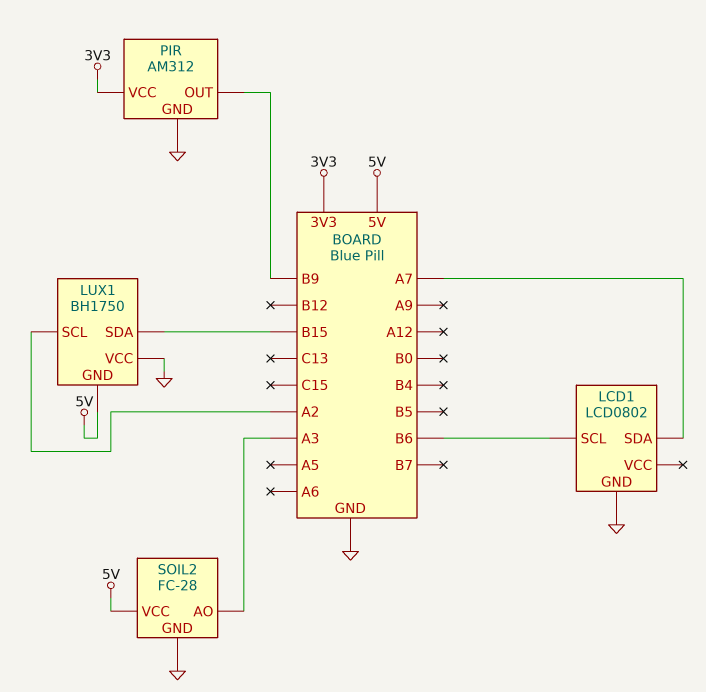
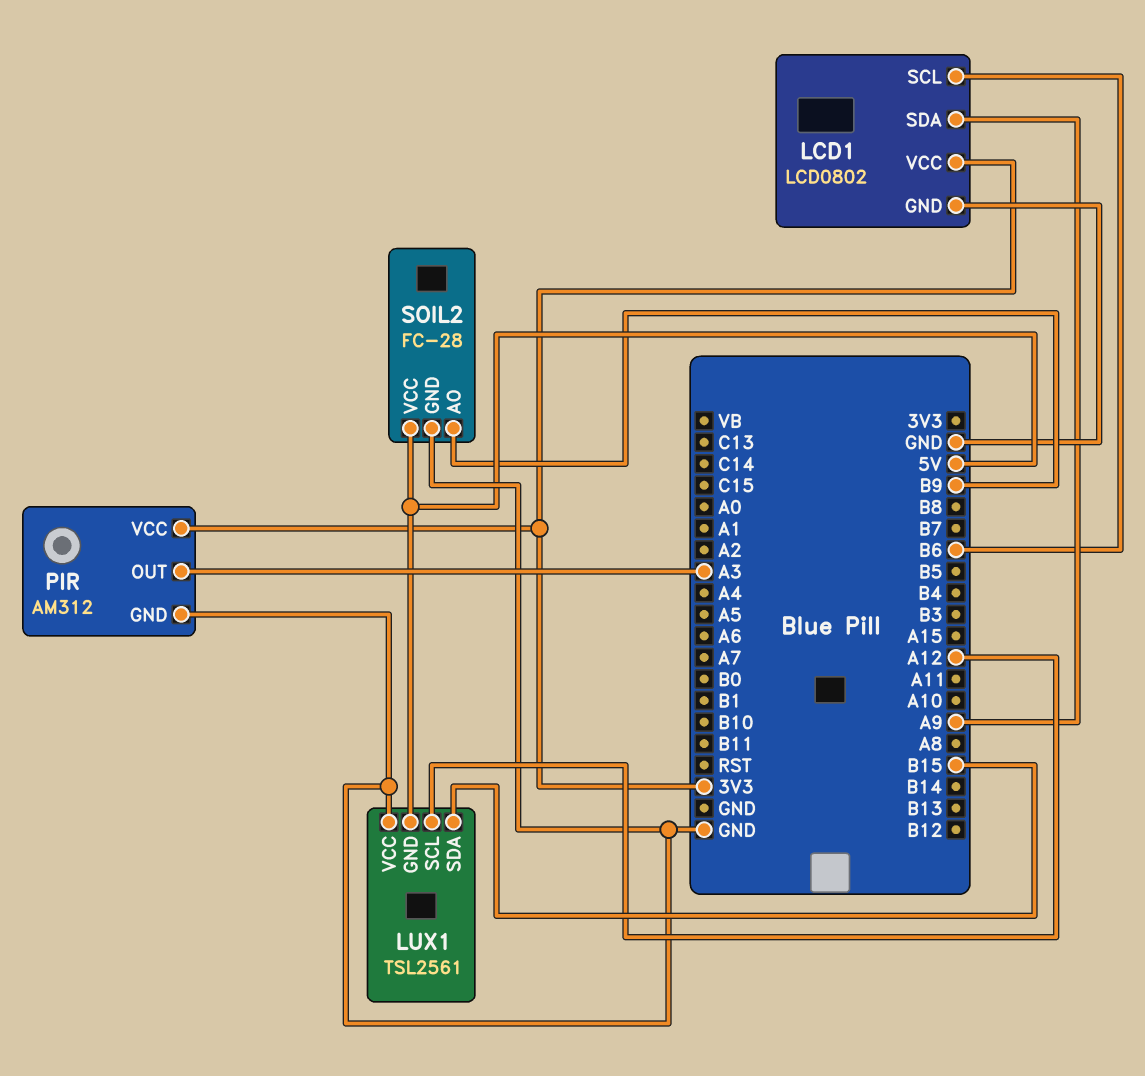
LCD1 pin SDA: A7 -> A9
LCD1 pin VCC: none -> 3V3
LUX1: BH1750 -> TSL2561
LUX1 pin SCL: A2 -> A12
PIR pin OUT: B9 -> A3
SOIL2 pin AO: A3 -> B9

